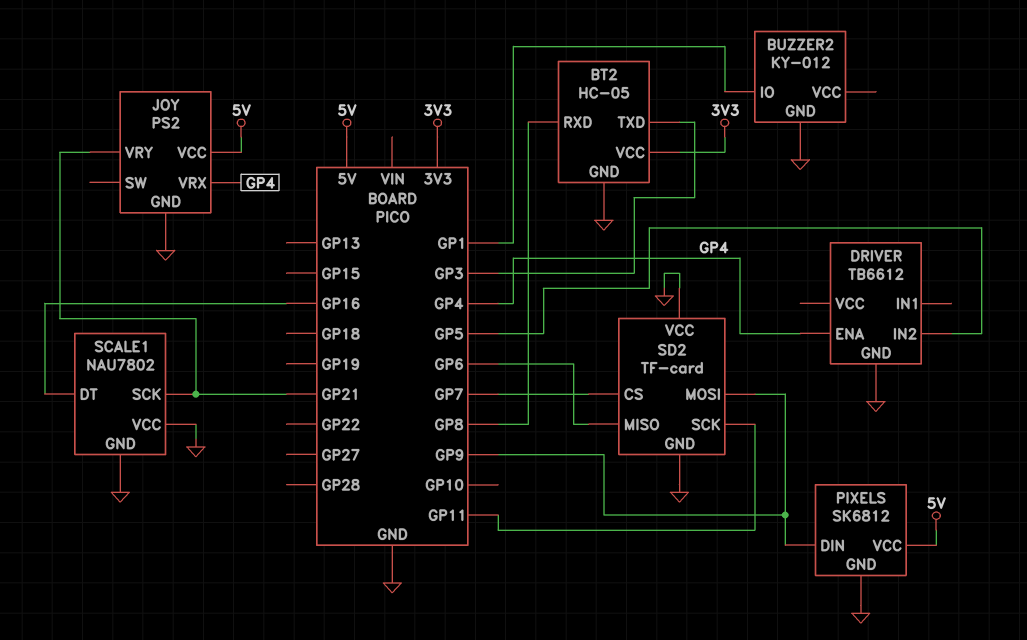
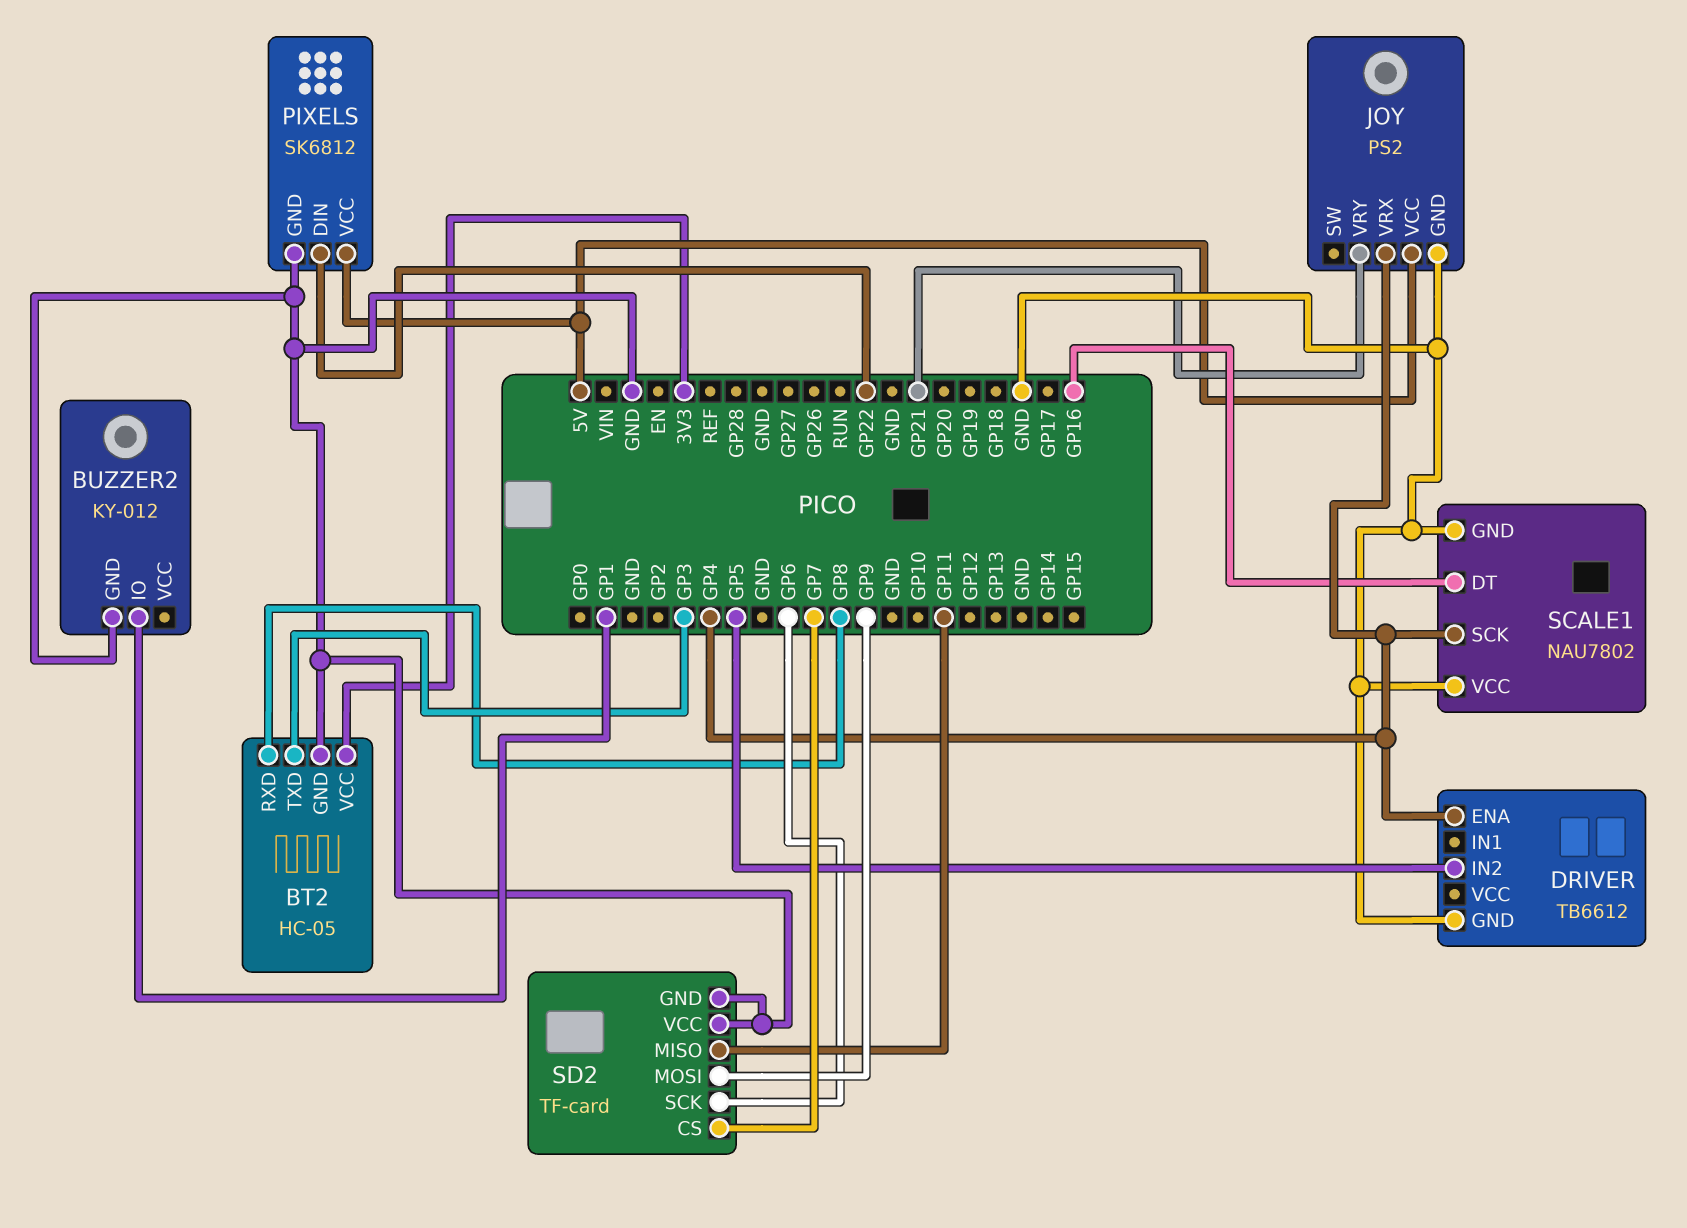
PIXELS pin DIN: GP9 -> GP22
SCALE1 pin SCK: GP21 -> GP4
SD2 pin MISO: GP6 -> GP11
SD2 pin SCK: GP11 -> GP6

